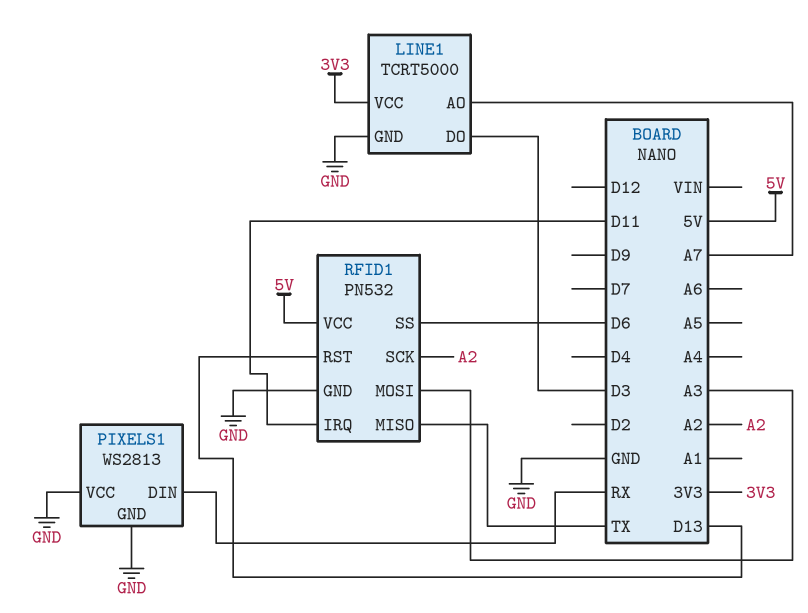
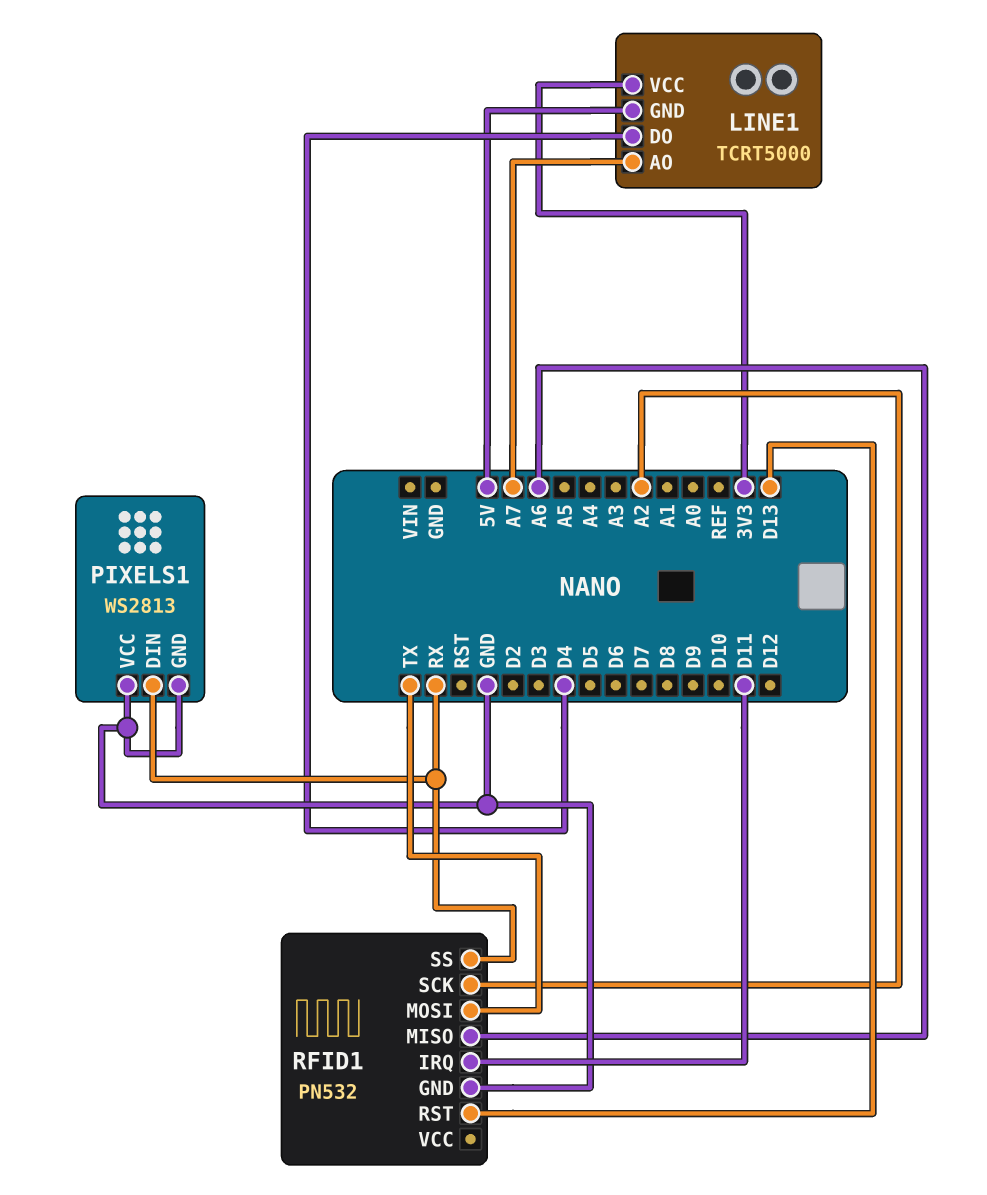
LINE1 pin DO: D3 -> D4
LINE1 pin GND: GND -> 5V
RFID1 pin MISO: TX -> A6
RFID1 pin MOSI: A3 -> TX
RFID1 pin SS: D6 -> RX
RFID1 pin VCC: 5V -> none

